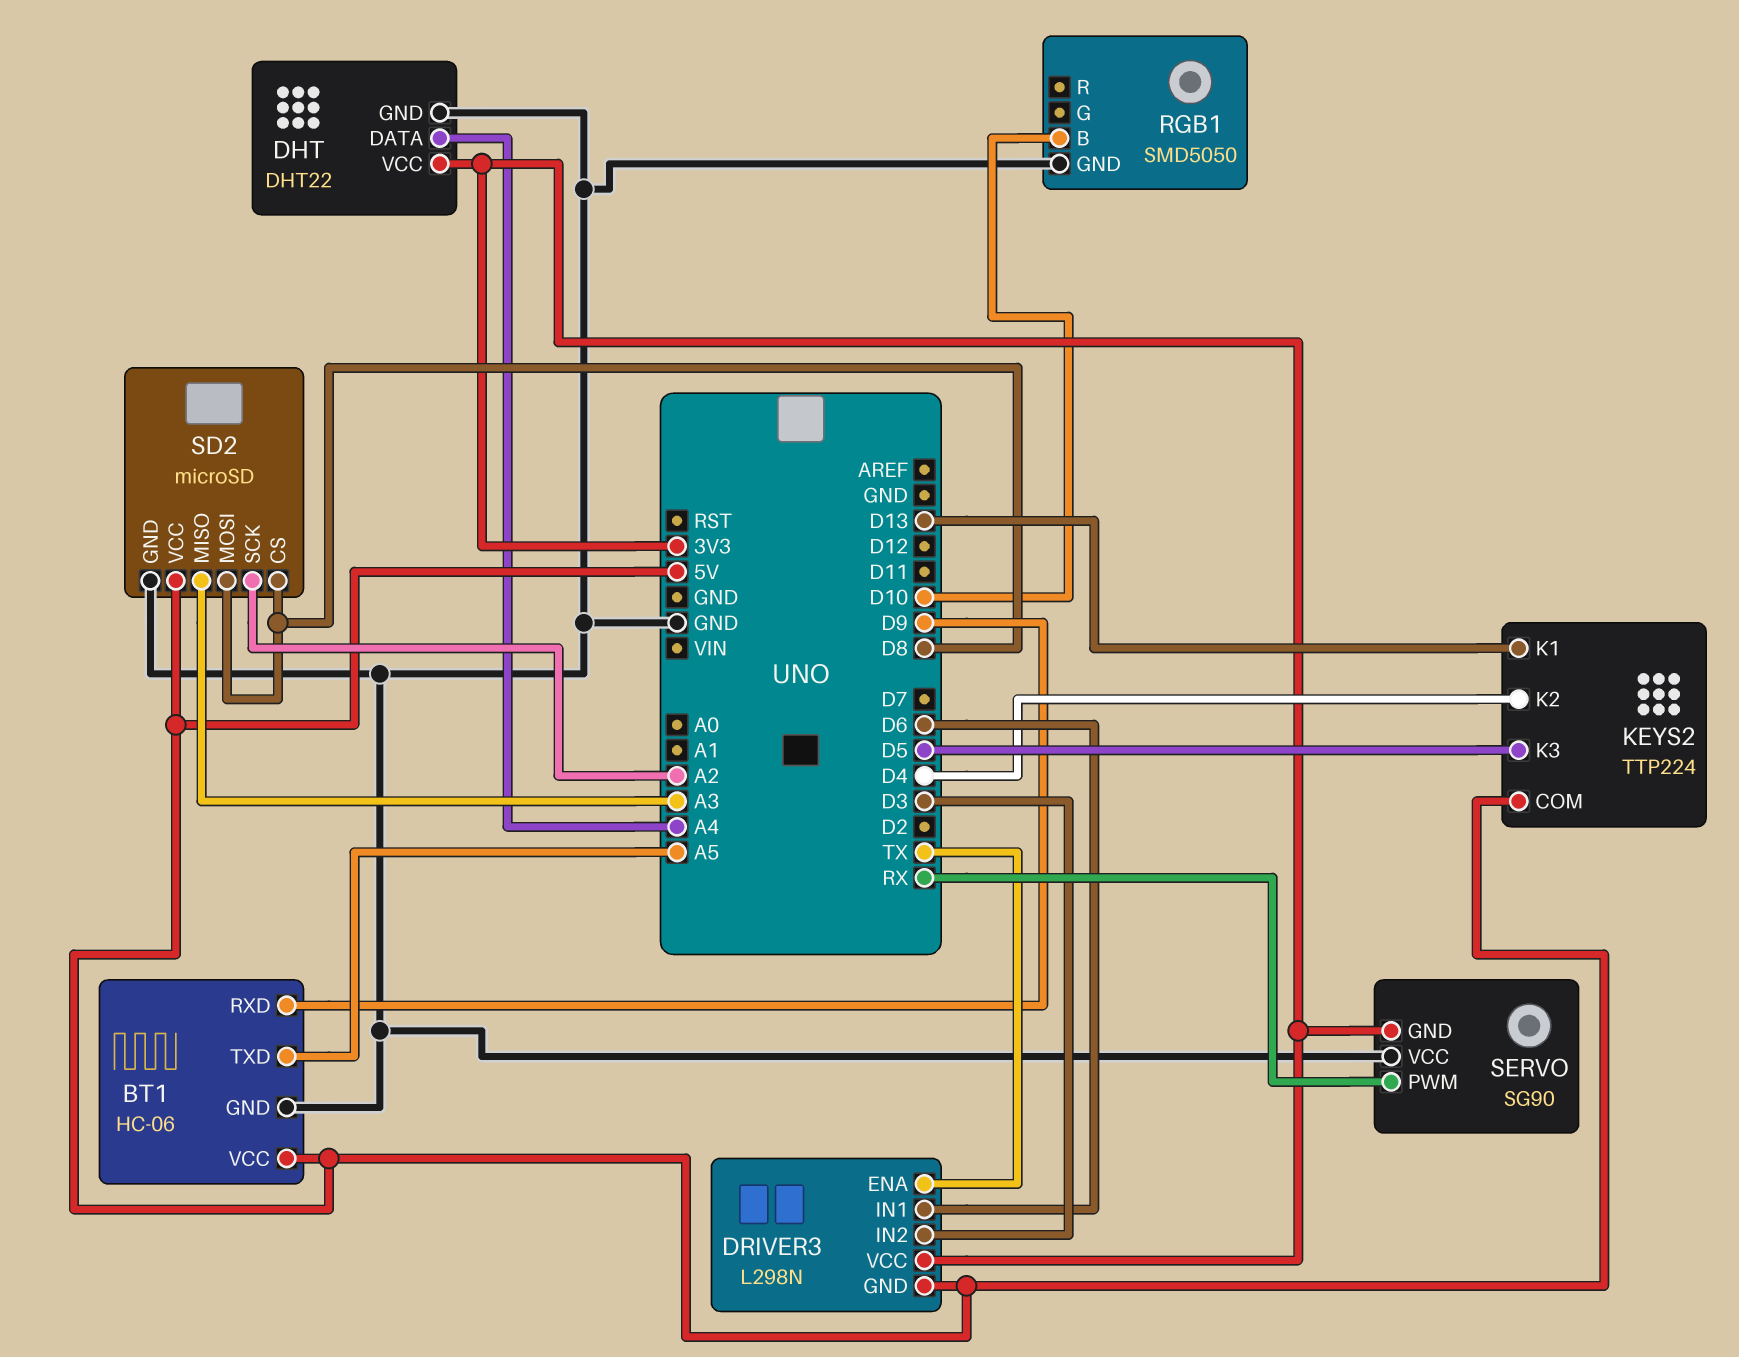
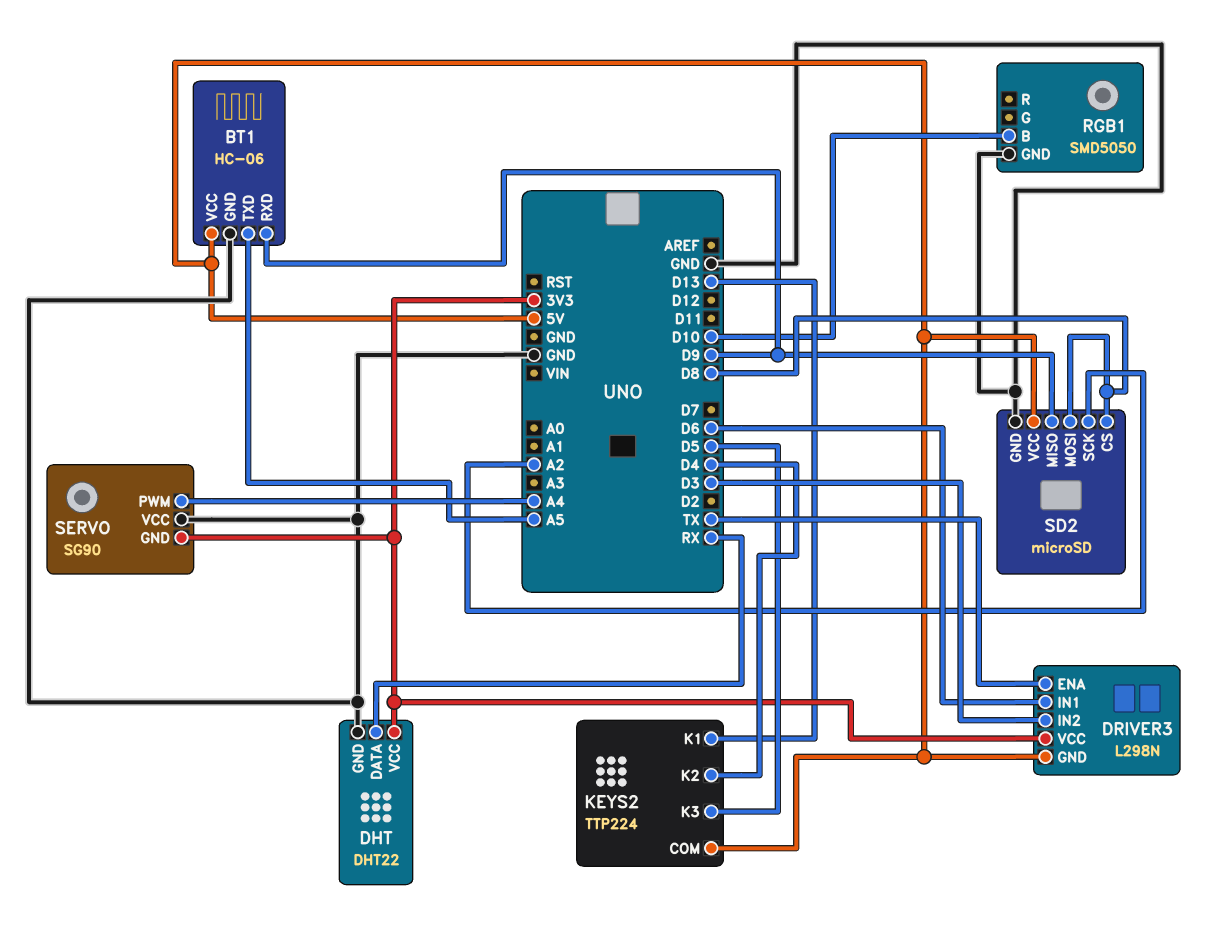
DHT pin DATA: A4 -> RX
SD2 pin MISO: A3 -> D9
SERVO pin PWM: RX -> A4

